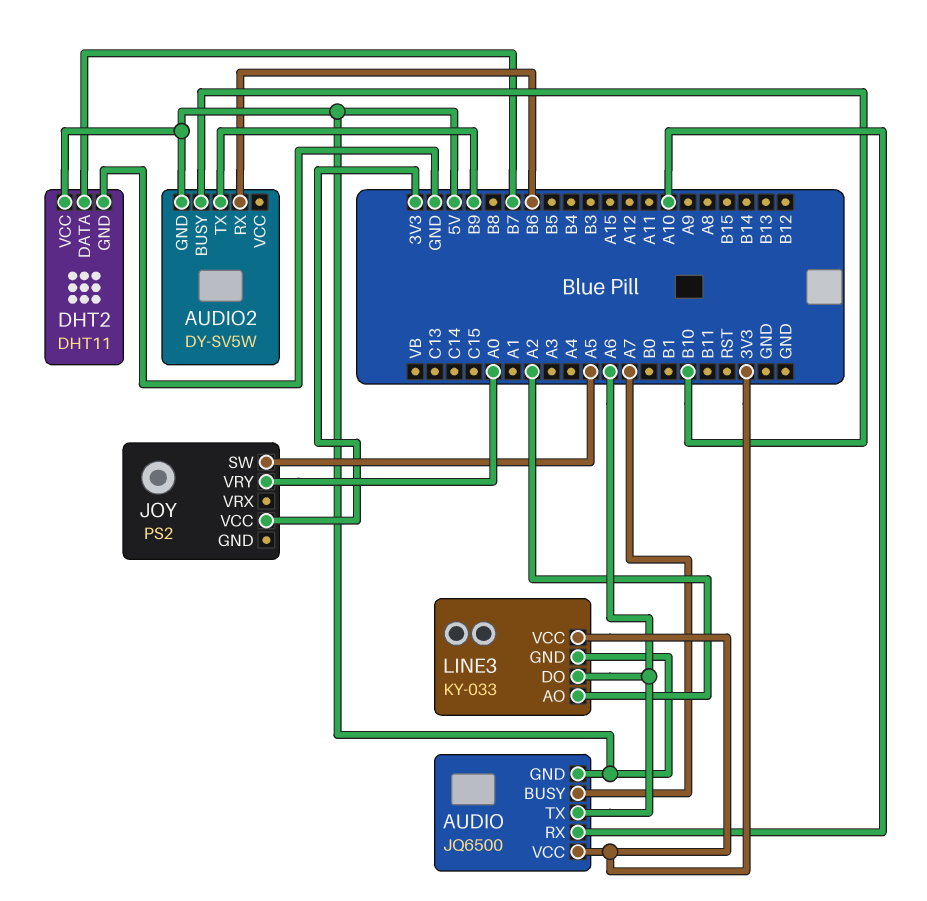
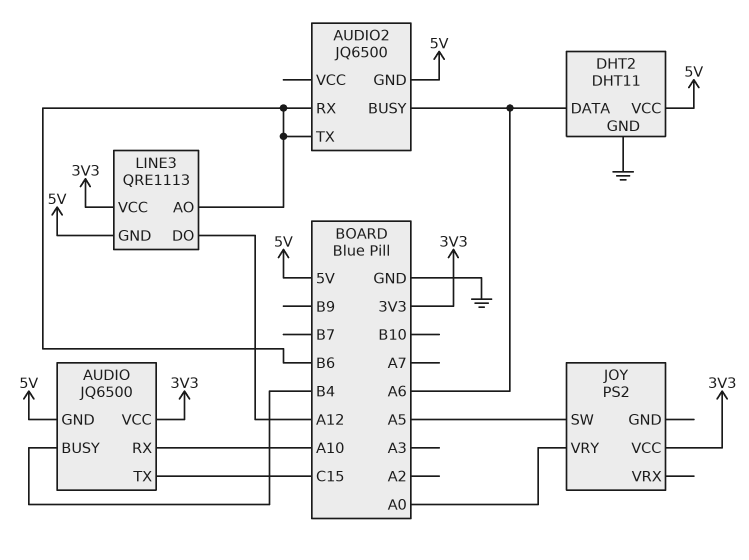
AUDIO pin BUSY: A7 -> B4
AUDIO pin TX: A6 -> C15
AUDIO2: DY-SV5W -> JQ6500
AUDIO2 pin BUSY: B10 -> A6
AUDIO2 pin TX: B9 -> B6
DHT2 pin DATA: B7 -> A6
LINE3: KY-033 -> QRE1113
LINE3 pin AO: A2 -> B6
LINE3 pin DO: A6 -> A12

